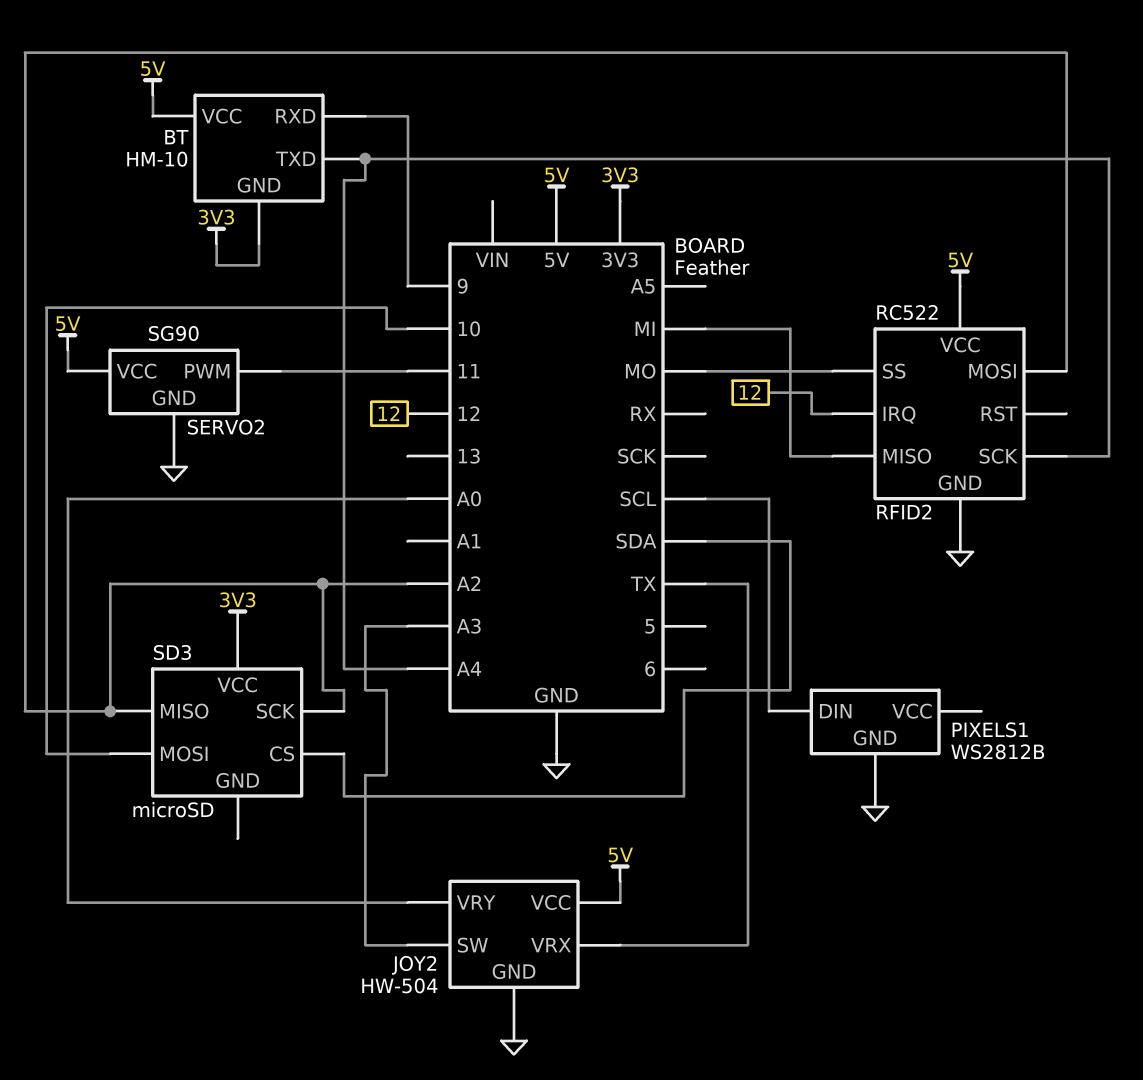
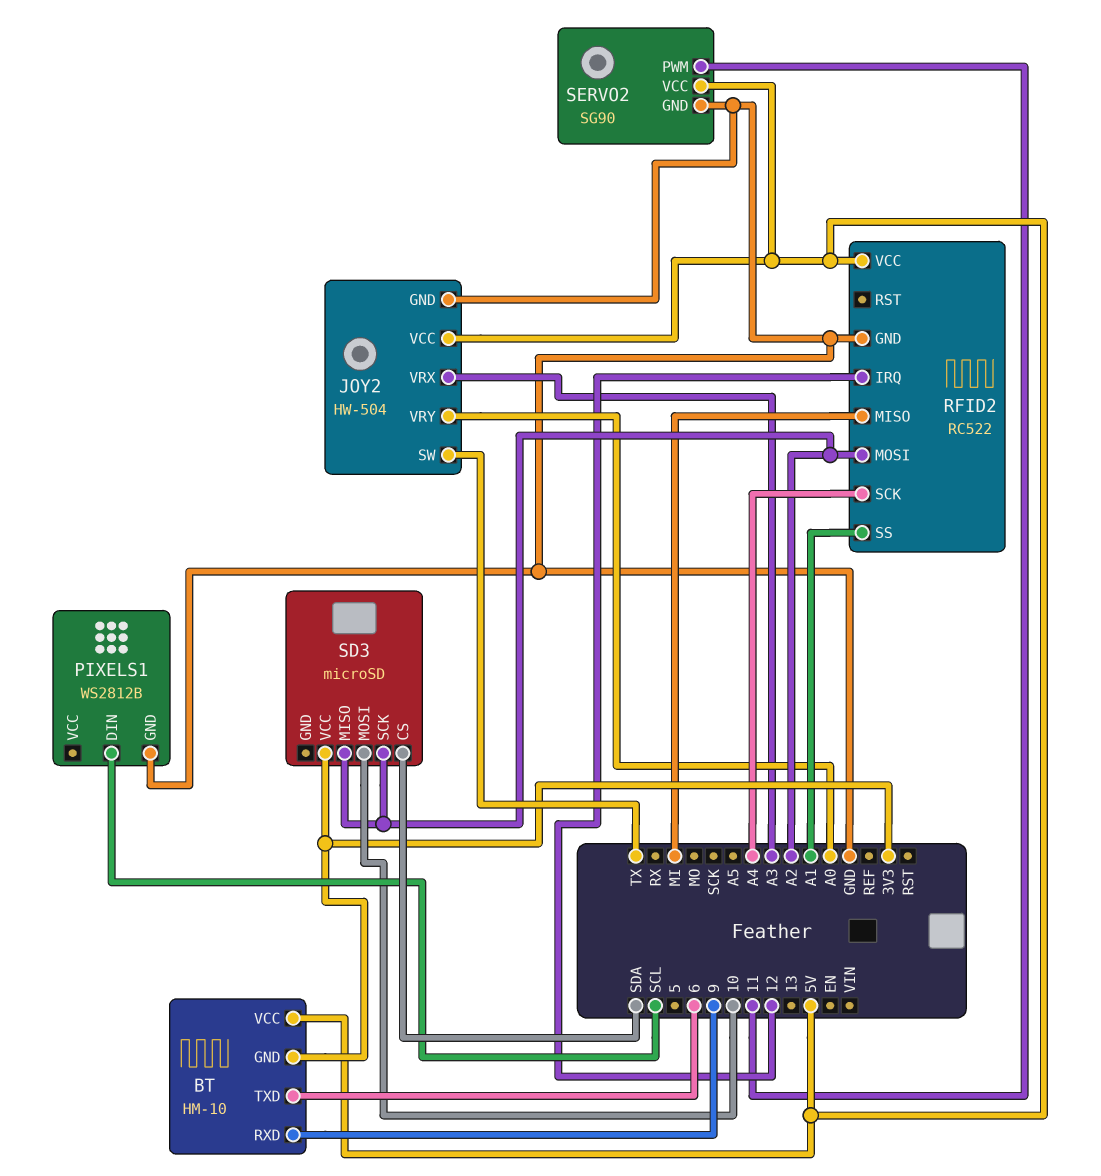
BT pin TXD: A4 -> 6
JOY2 pin SW: A3 -> TX
JOY2 pin VRX: TX -> A3
RFID2 pin SS: MO -> A1

